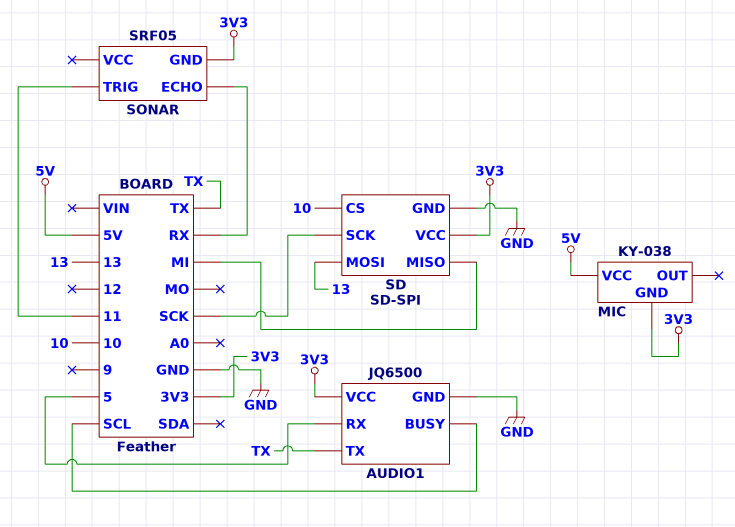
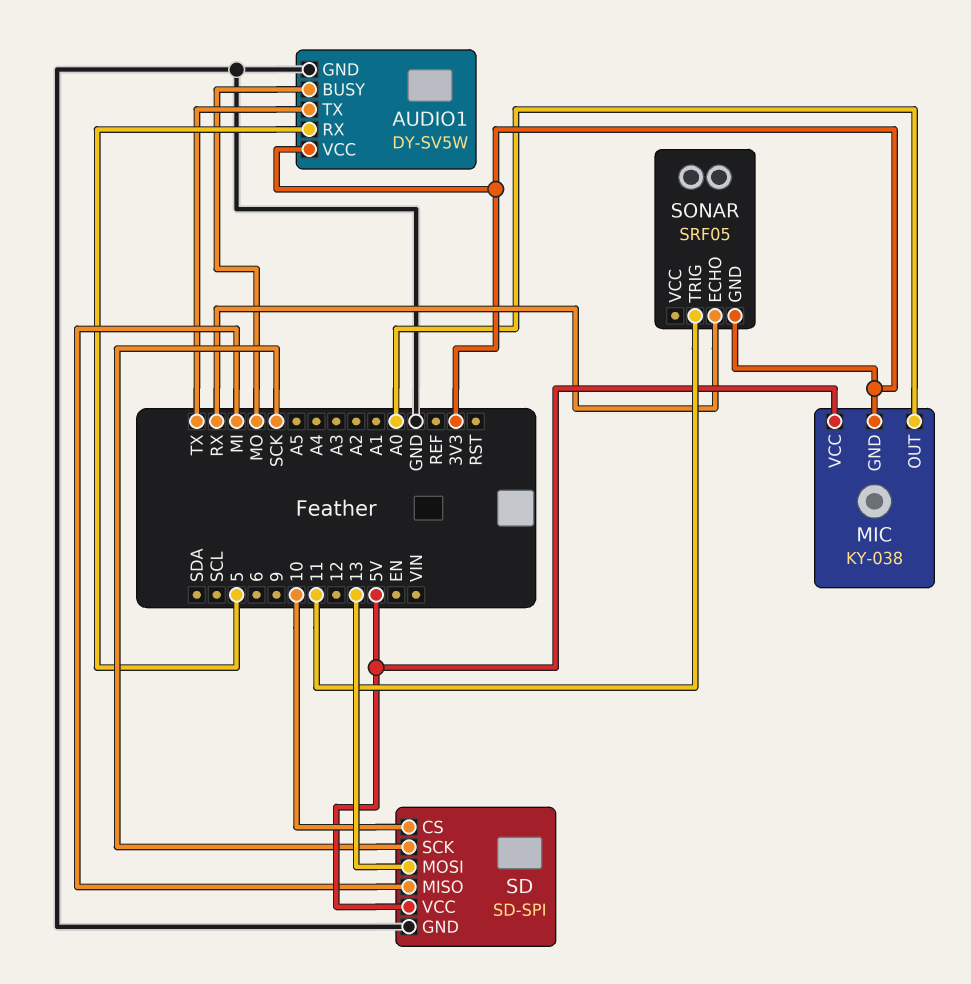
AUDIO1: JQ6500 -> DY-SV5W
AUDIO1 pin BUSY: SCL -> MO
MIC pin OUT: none -> A0
SD pin VCC: 3V3 -> 5V

